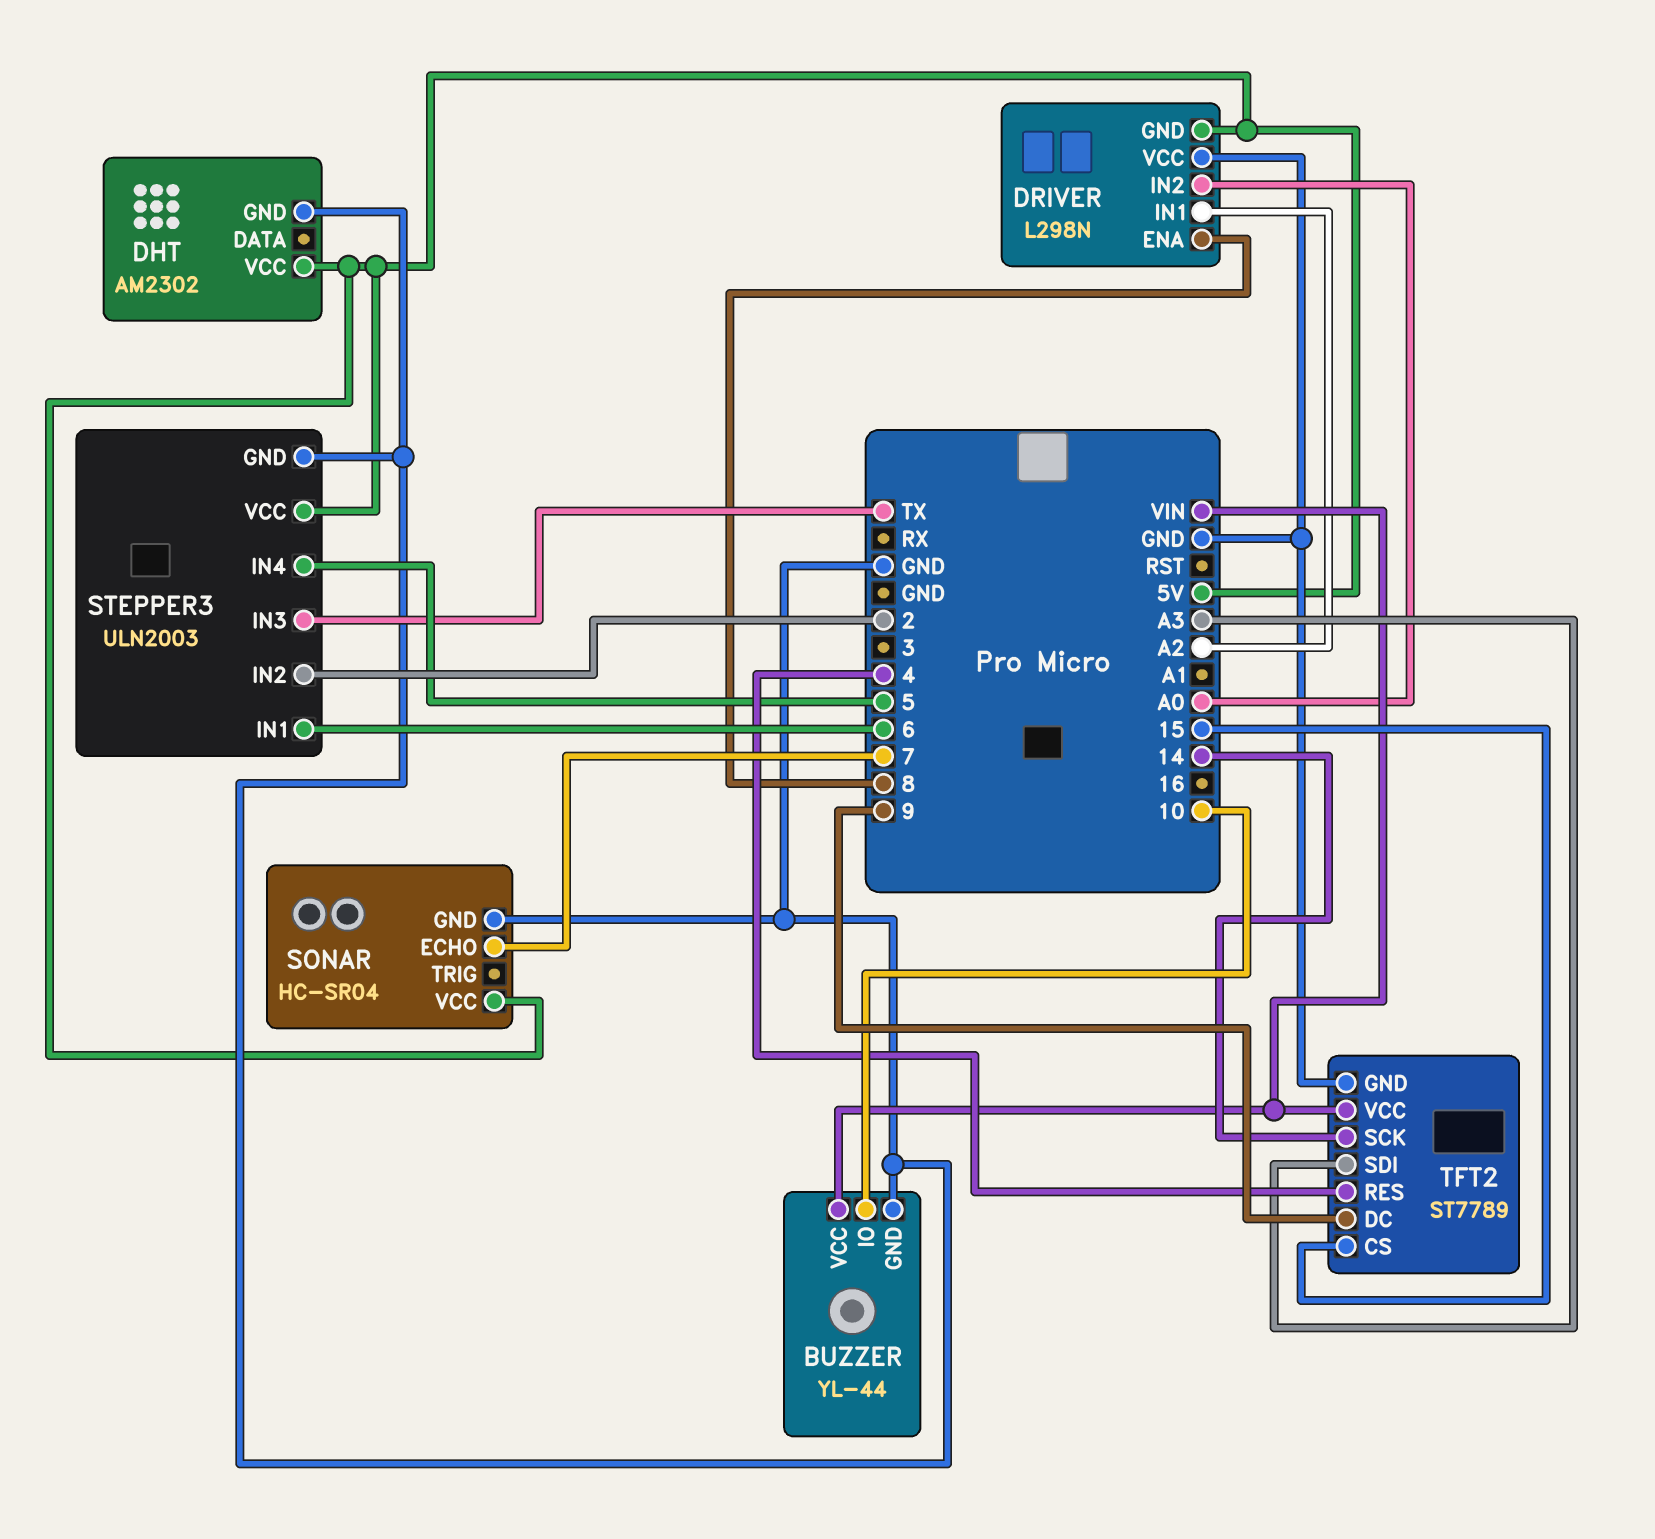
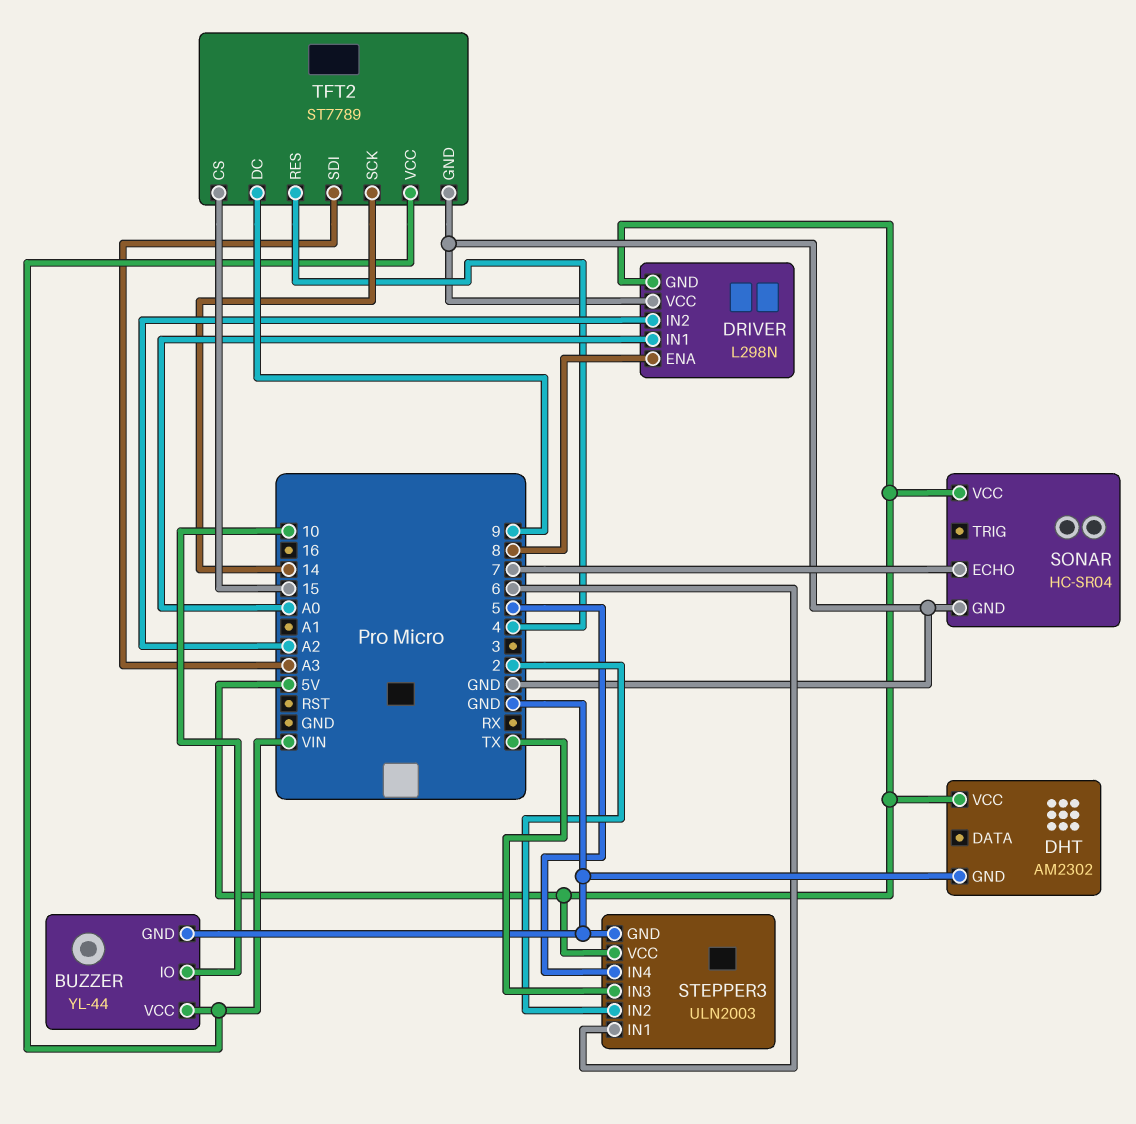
DRIVER pin IN1: A2 -> A0
DRIVER pin IN2: A0 -> A2

